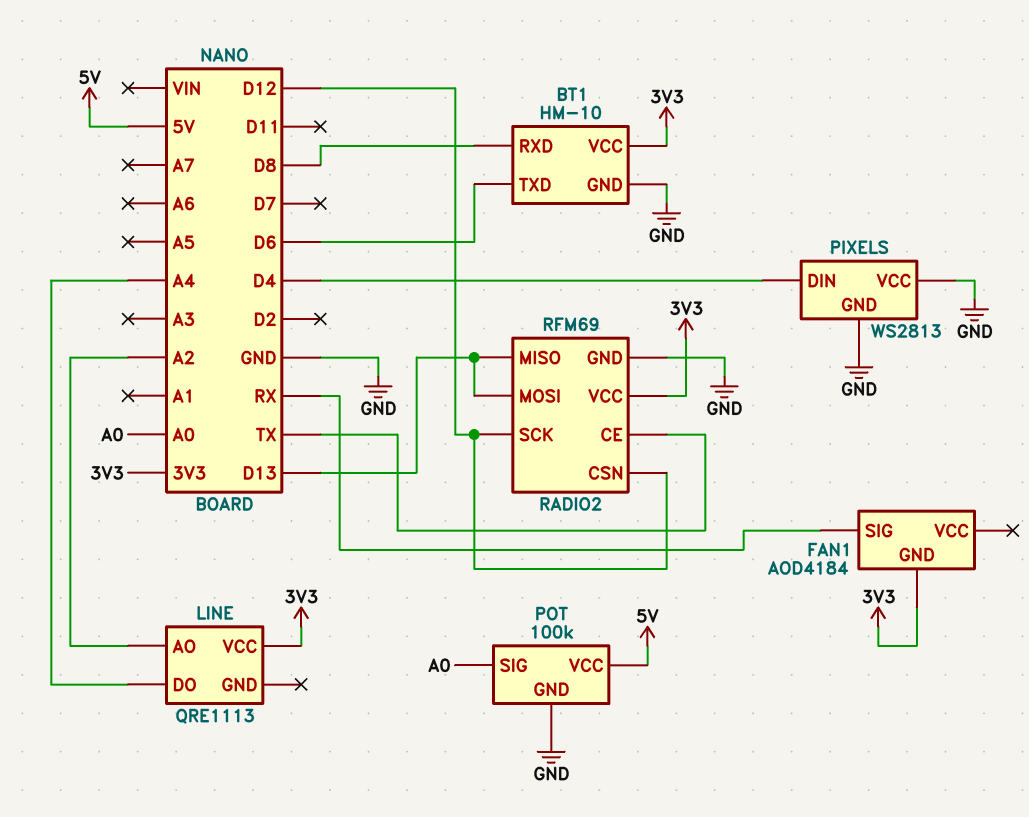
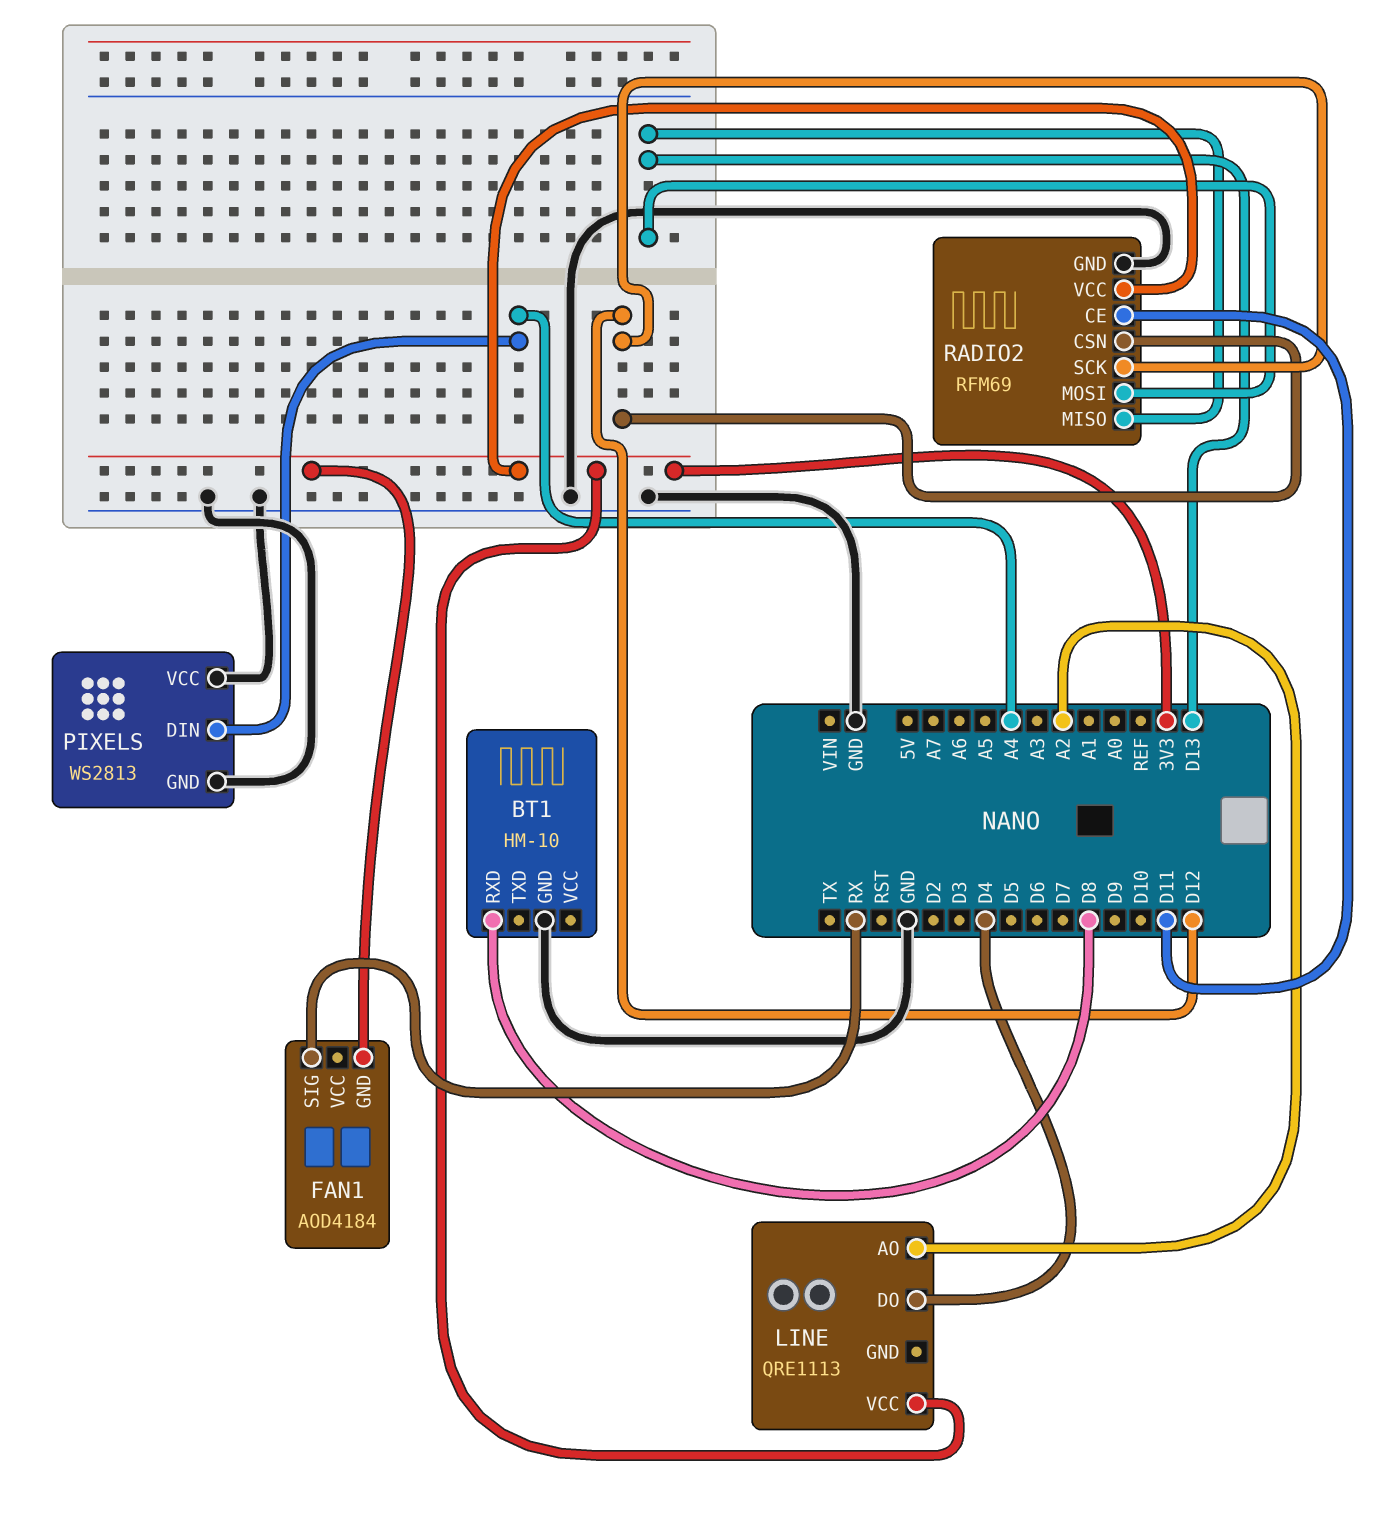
BT1 pin TXD: D6 -> none
BT1 pin VCC: 3V3 -> none
LINE pin DO: A4 -> D4
PIXELS pin DIN: D4 -> A4
POT: 100k -> none
POT pin GND: GND -> none
POT pin SIG: A0 -> none
POT pin VCC: 5V -> none
RADIO2 pin CE: TX -> D11

